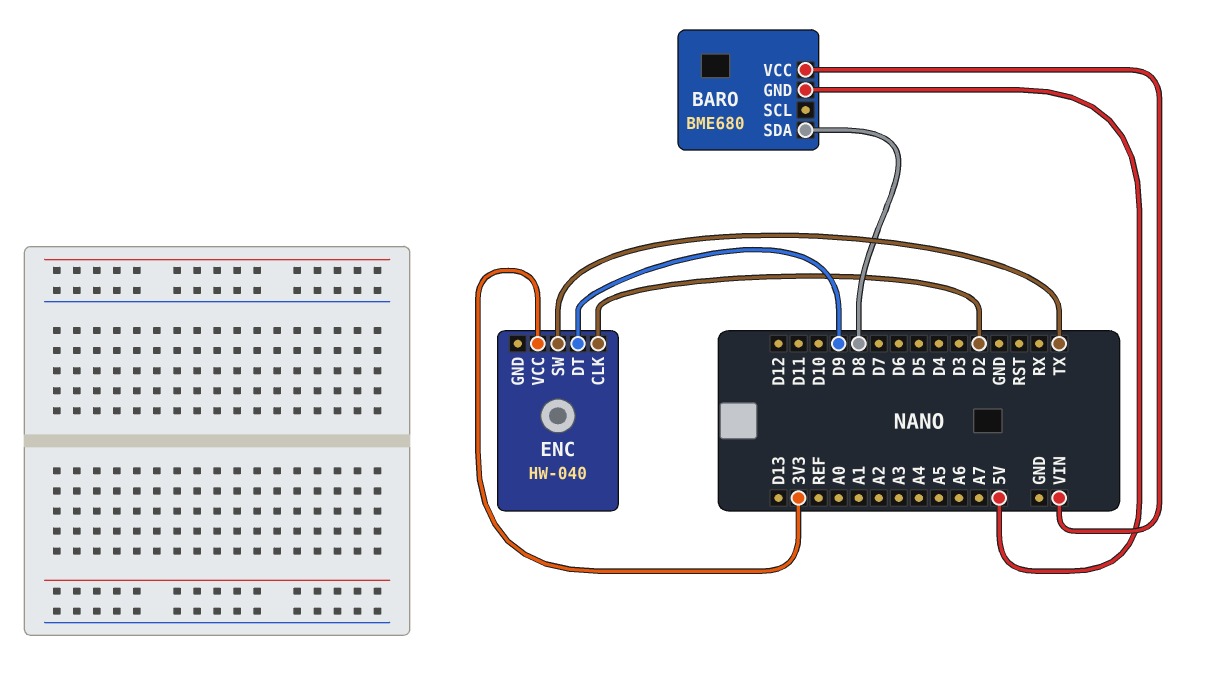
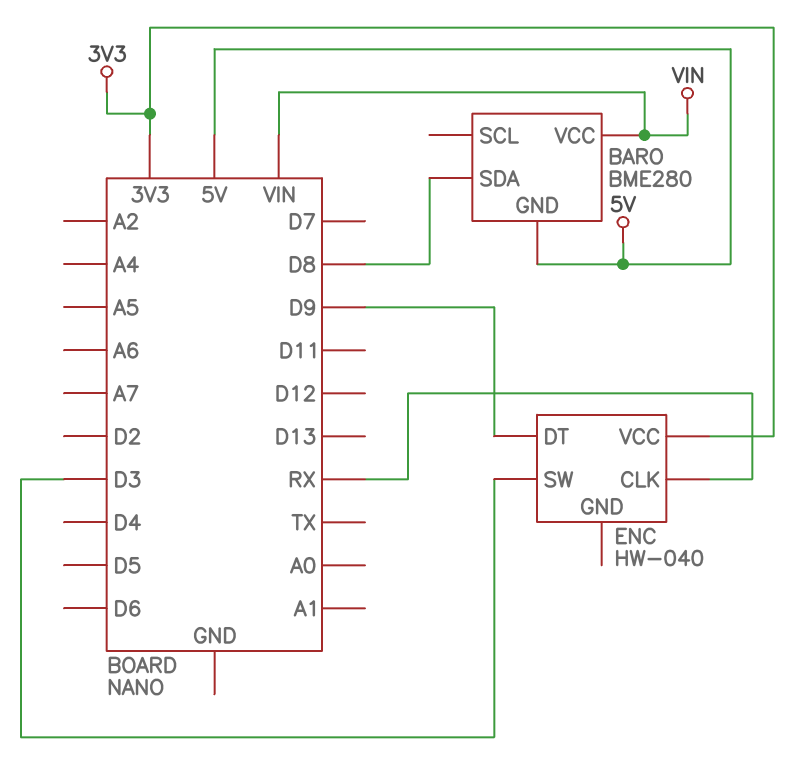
BARO: BME680 -> BME280
ENC pin CLK: D2 -> RX
ENC pin SW: TX -> D3

